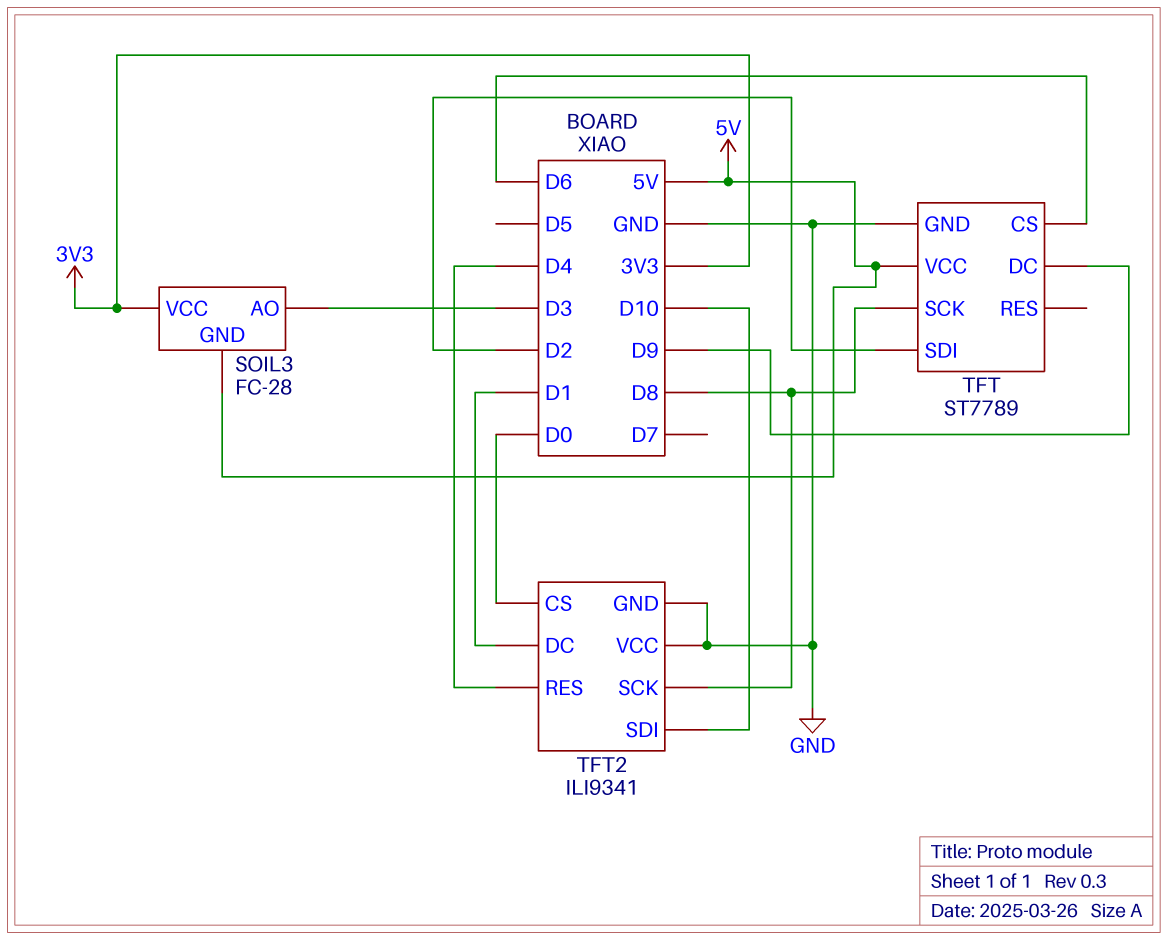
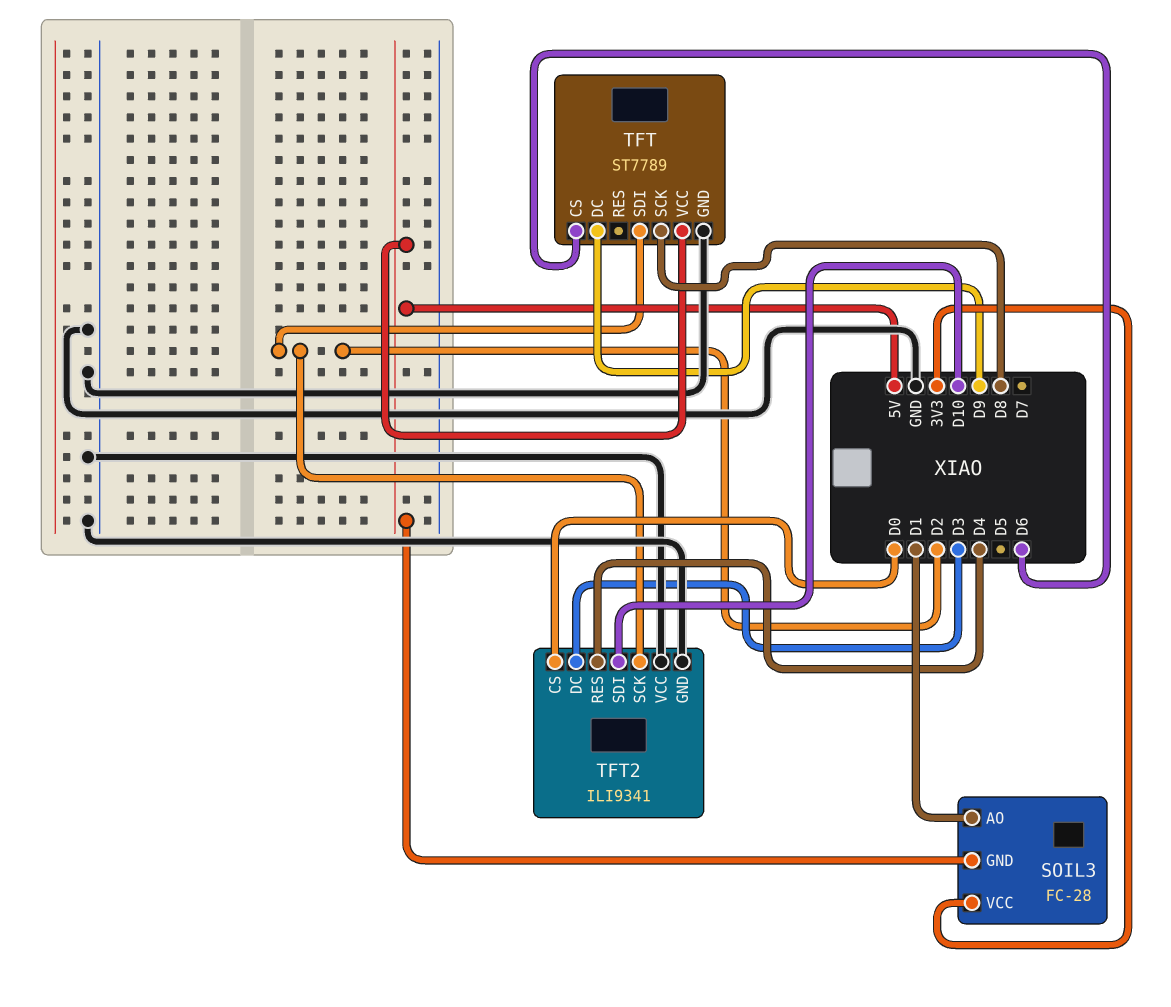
SOIL3 pin AO: D3 -> D1
TFT2 pin DC: D1 -> D3
TFT2 pin SCK: D8 -> D2

